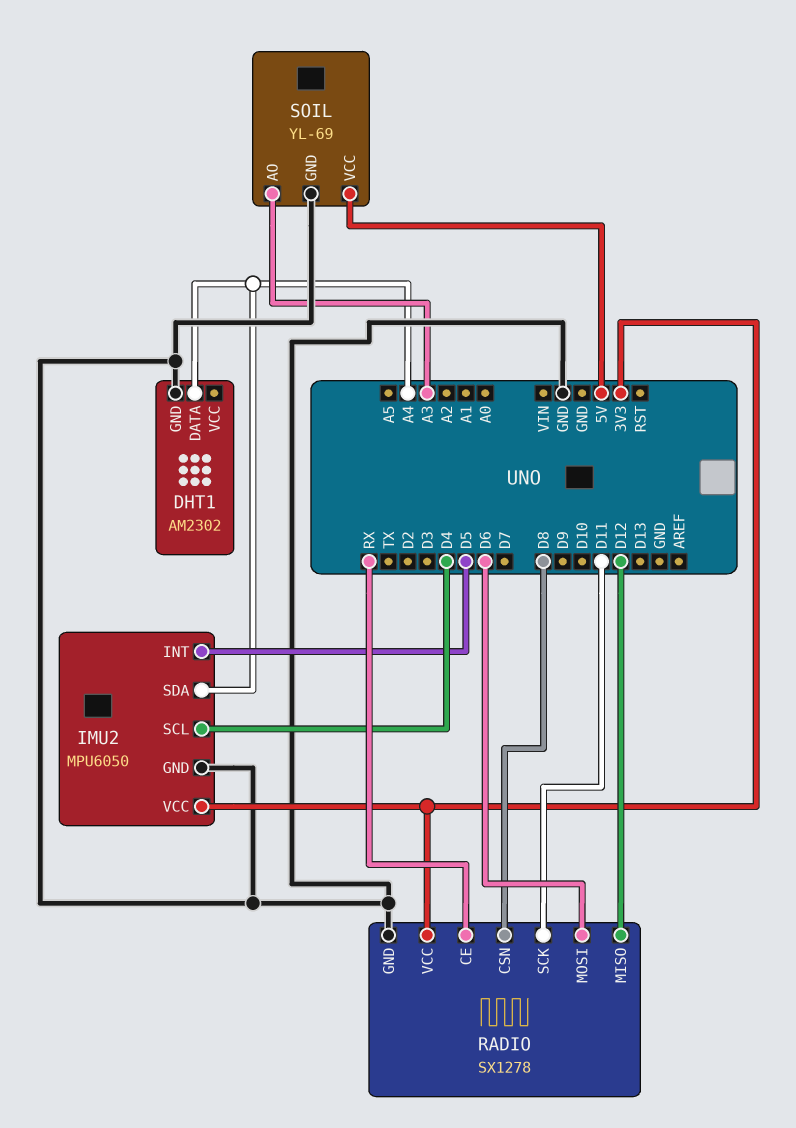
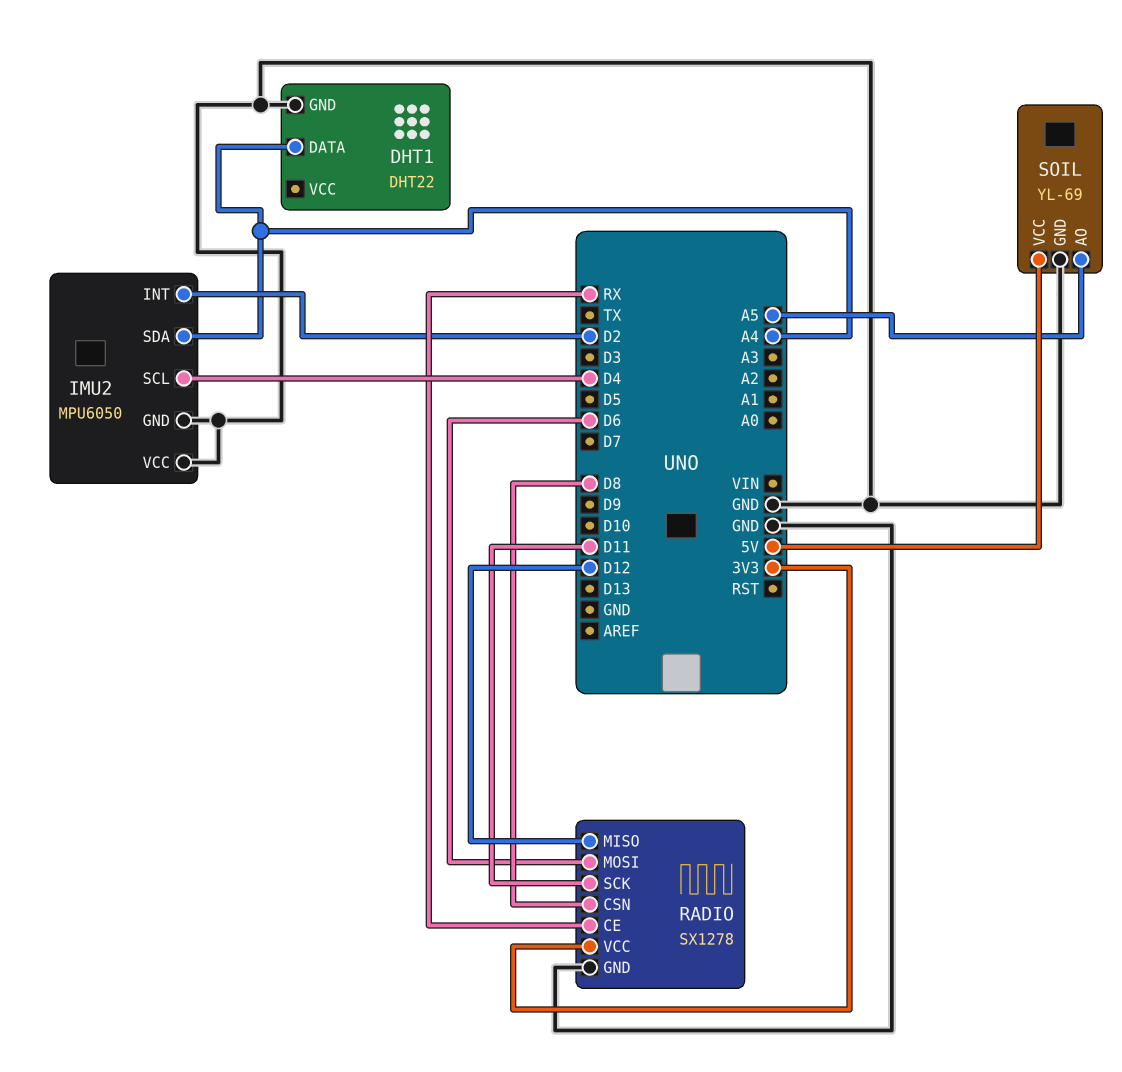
DHT1: AM2302 -> DHT22
IMU2 pin INT: D5 -> D2
IMU2 pin VCC: 3V3 -> GND
SOIL pin AO: A3 -> A5

